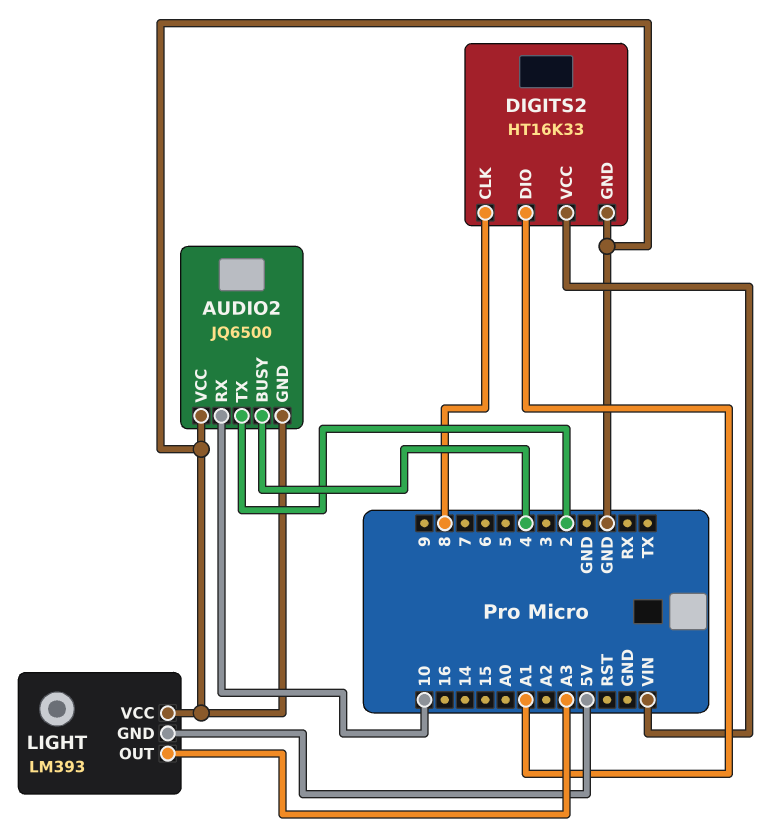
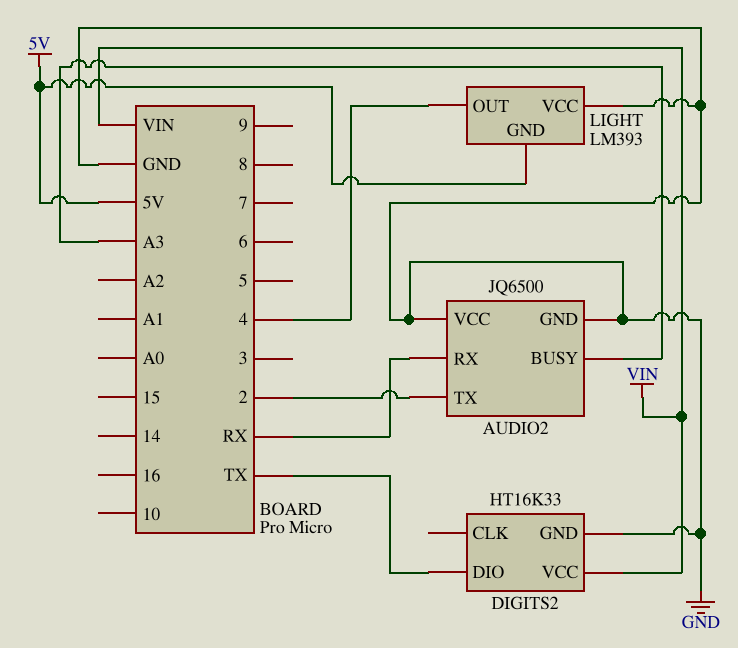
AUDIO2 pin BUSY: 4 -> A3
AUDIO2 pin RX: 10 -> RX
DIGITS2 pin CLK: 8 -> none
DIGITS2 pin DIO: A1 -> TX
LIGHT pin OUT: A3 -> 4

